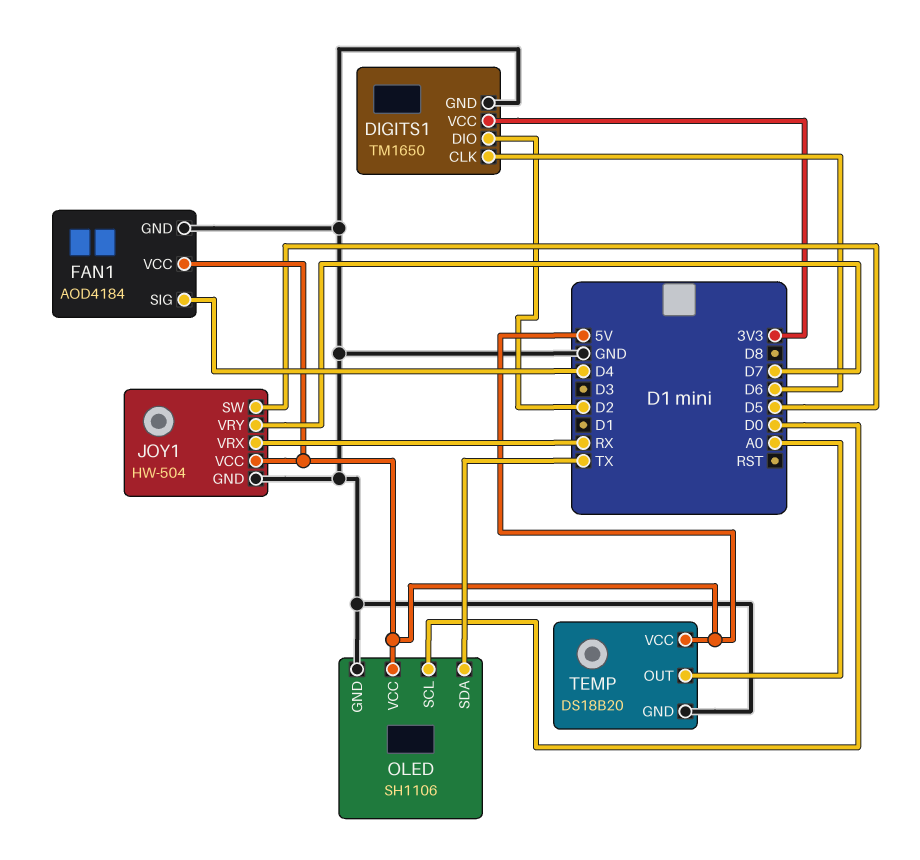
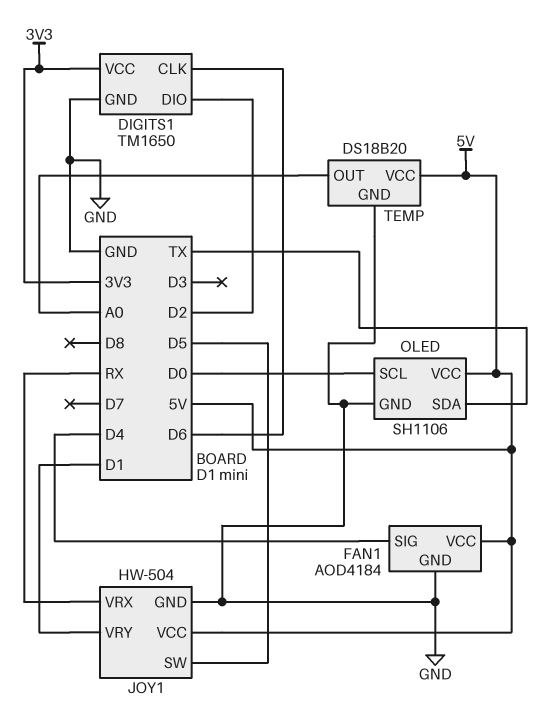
JOY1 pin VRY: D7 -> D1

